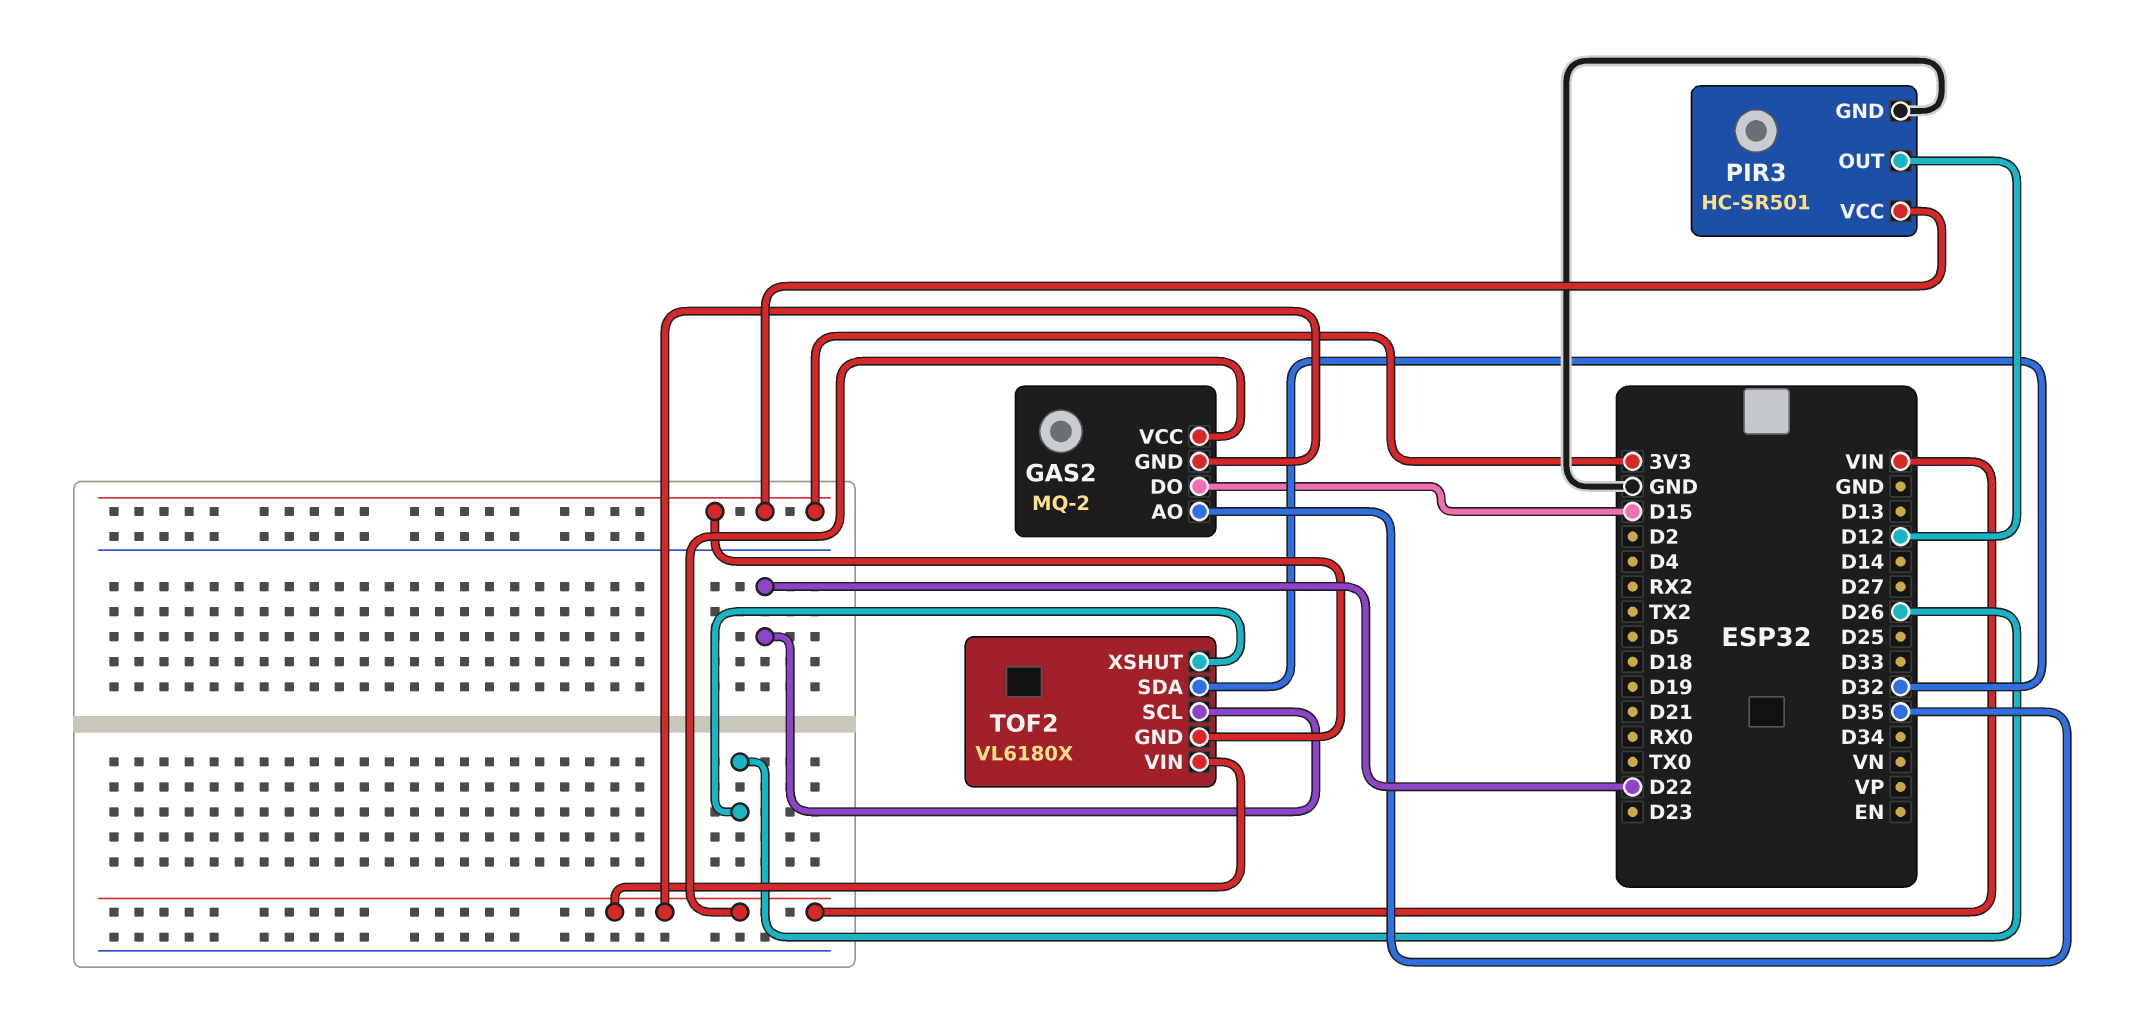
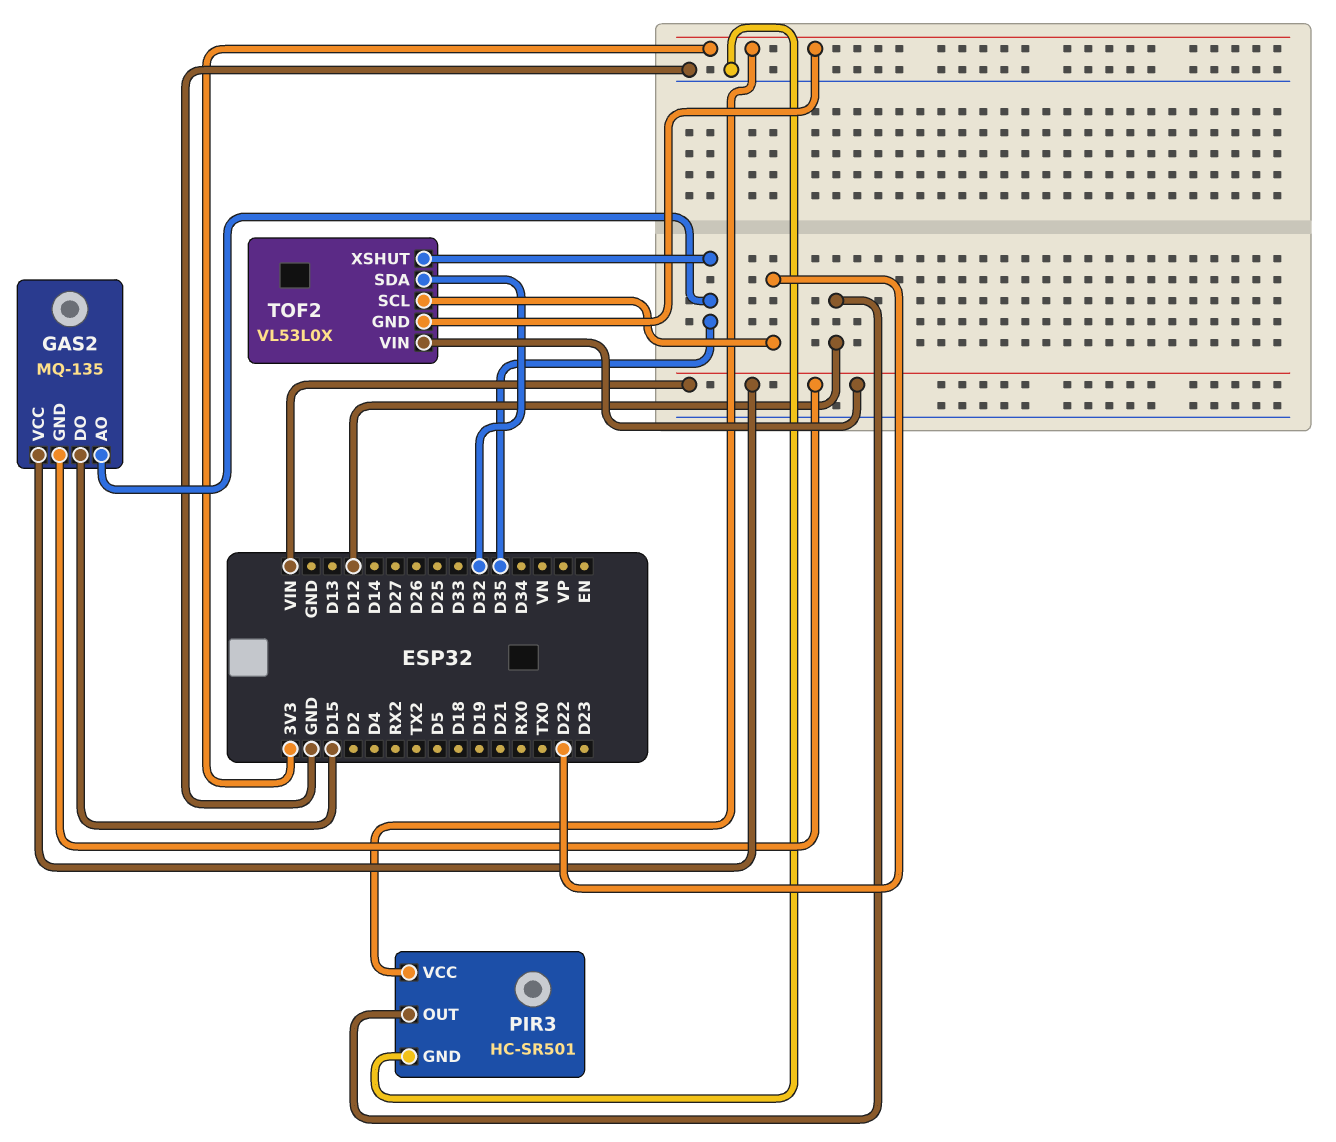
GAS2: MQ-2 -> MQ-135
TOF2: VL6180X -> VL53L0X
TOF2 pin XSHUT: D26 -> D35

